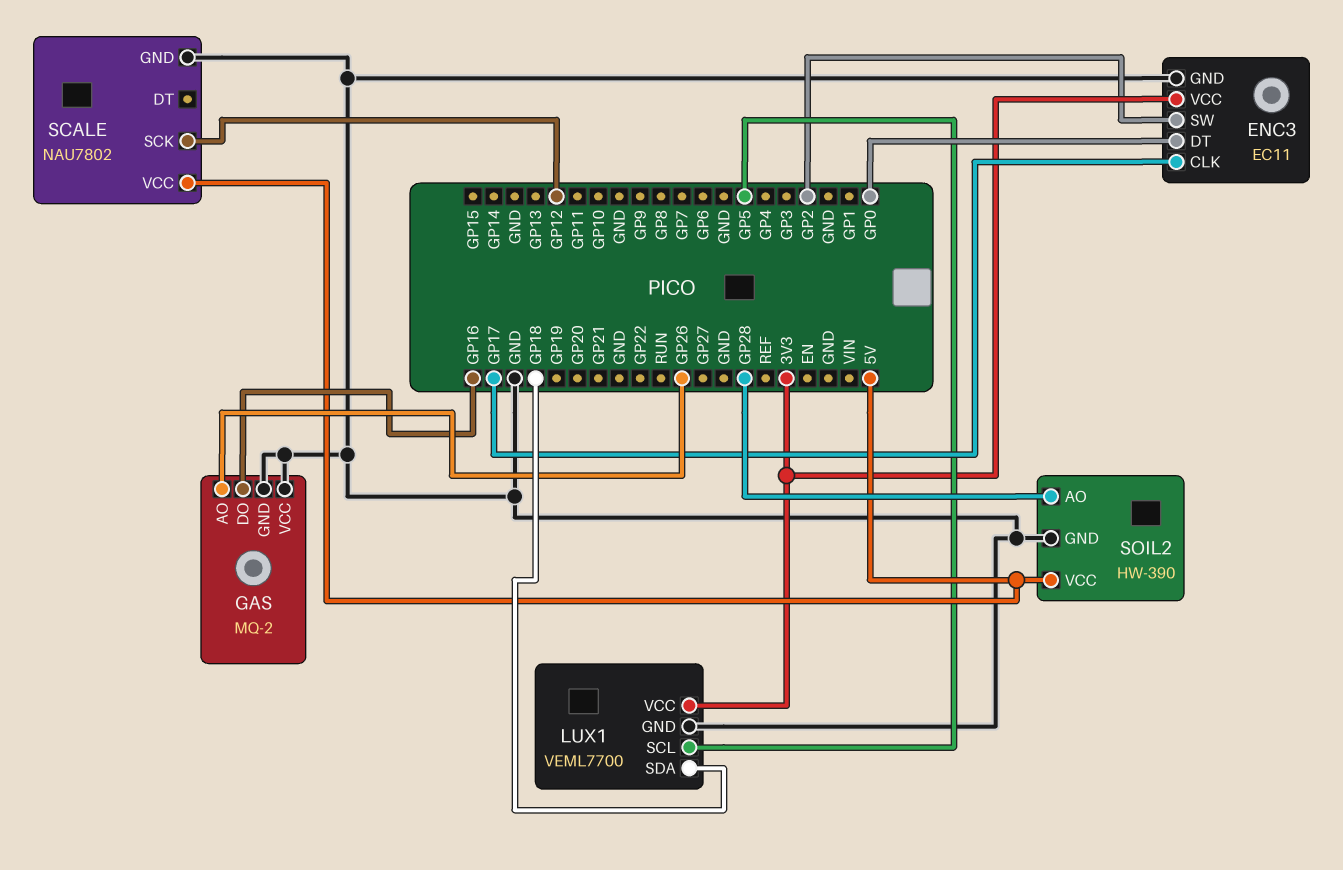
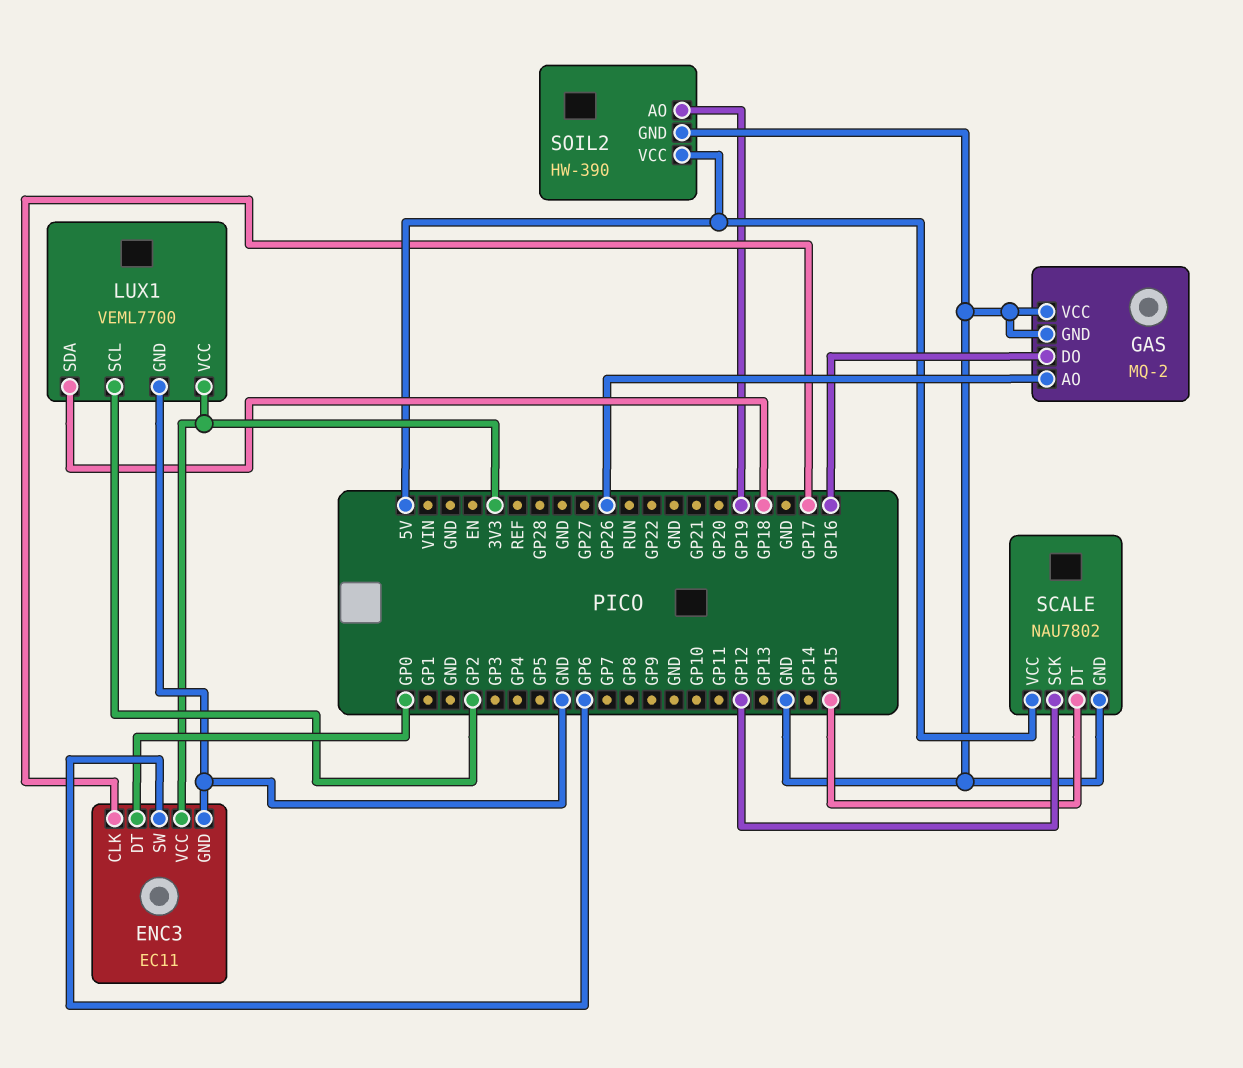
ENC3 pin SW: GP2 -> GP6
LUX1 pin SCL: GP5 -> GP2
SCALE pin DT: none -> GP15
SOIL2 pin AO: GP28 -> GP19

